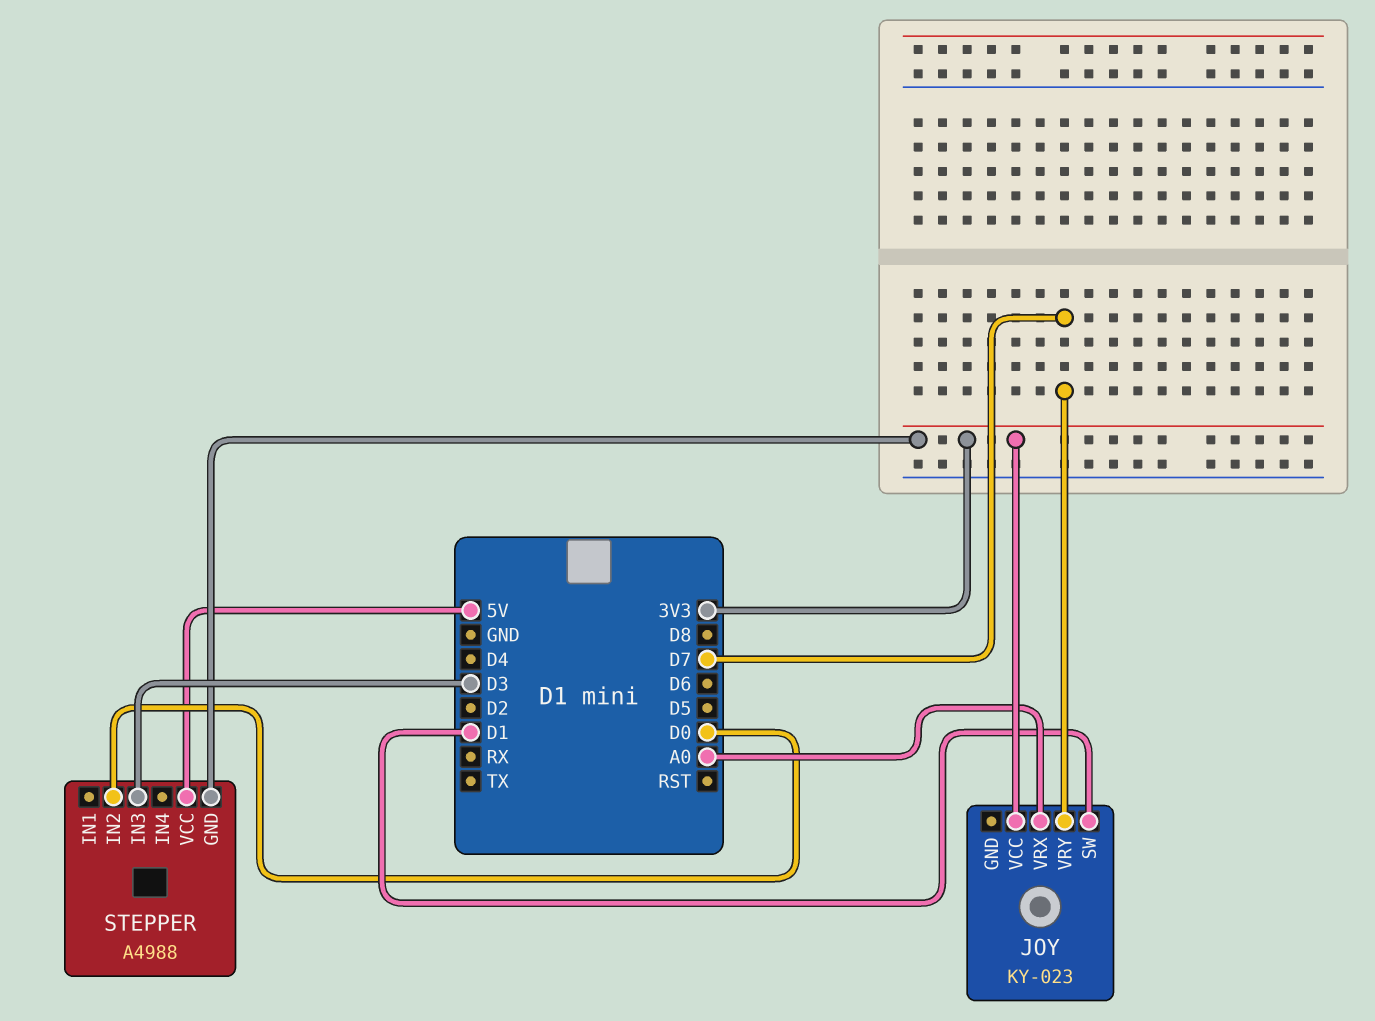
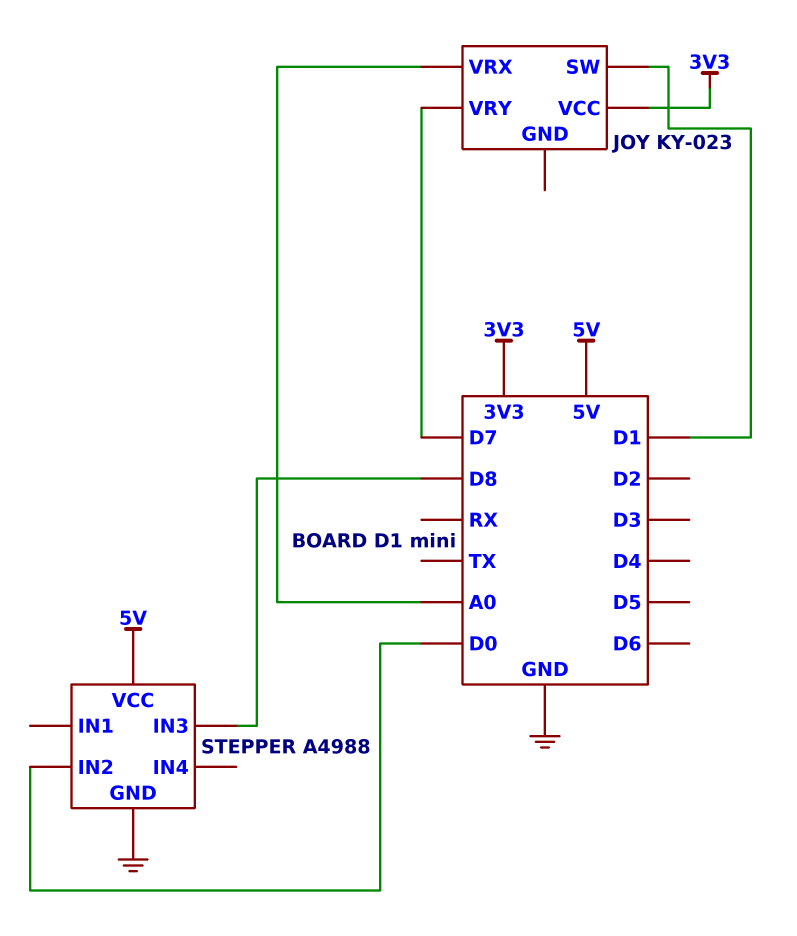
STEPPER pin GND: 3V3 -> GND
STEPPER pin IN3: D3 -> D8

